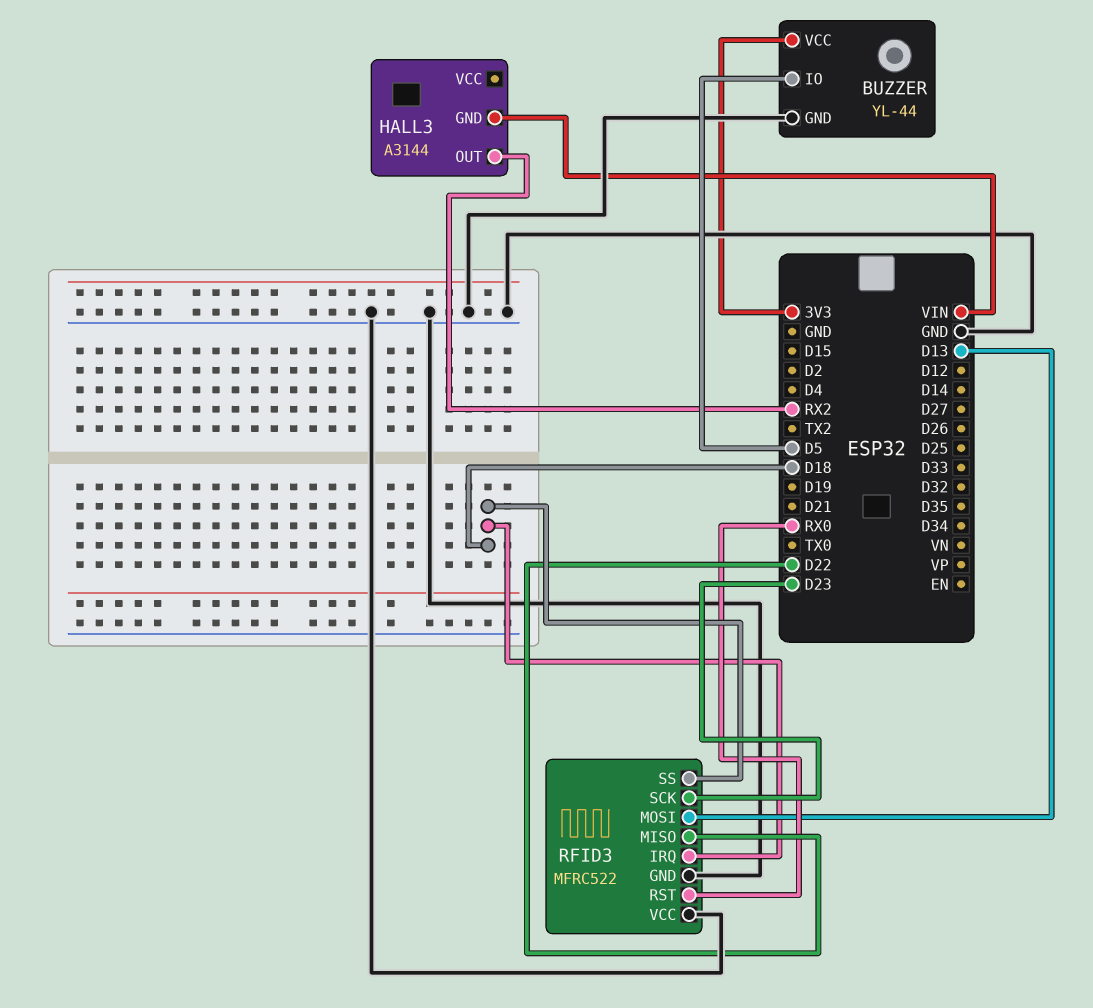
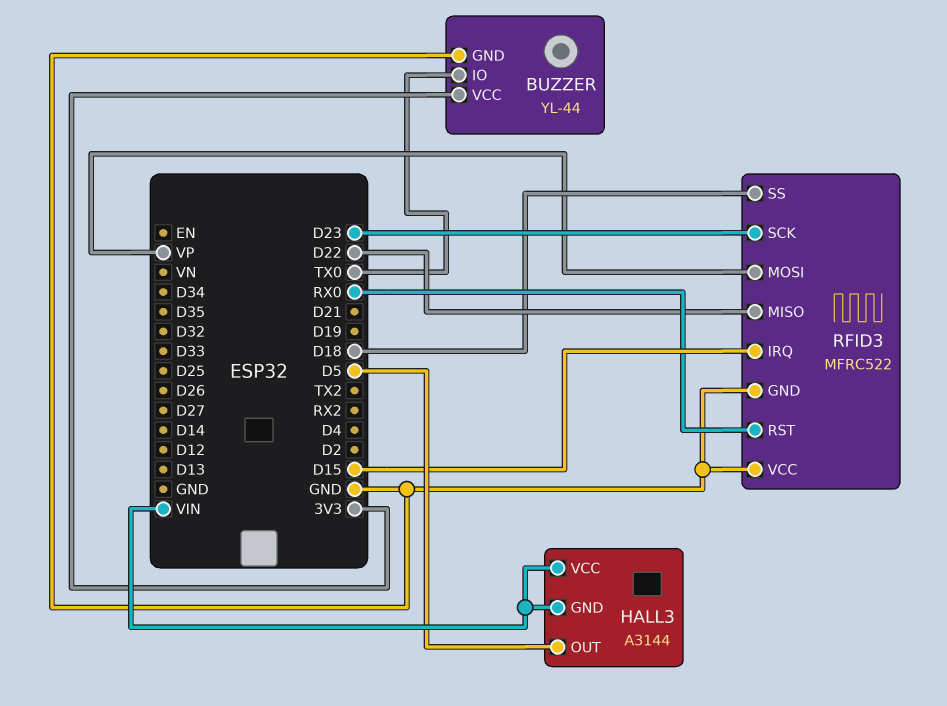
BUZZER pin IO: D5 -> TX0
HALL3 pin OUT: RX2 -> D5
HALL3 pin VCC: none -> VIN
RFID3 pin IRQ: D18 -> D15
RFID3 pin MOSI: D13 -> VP

